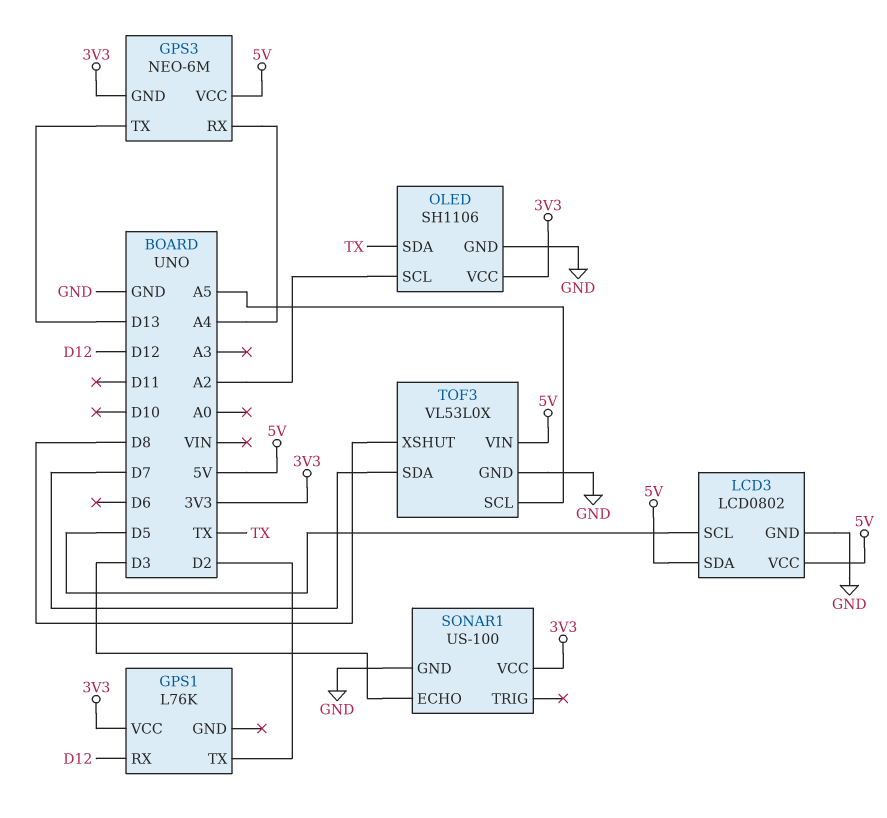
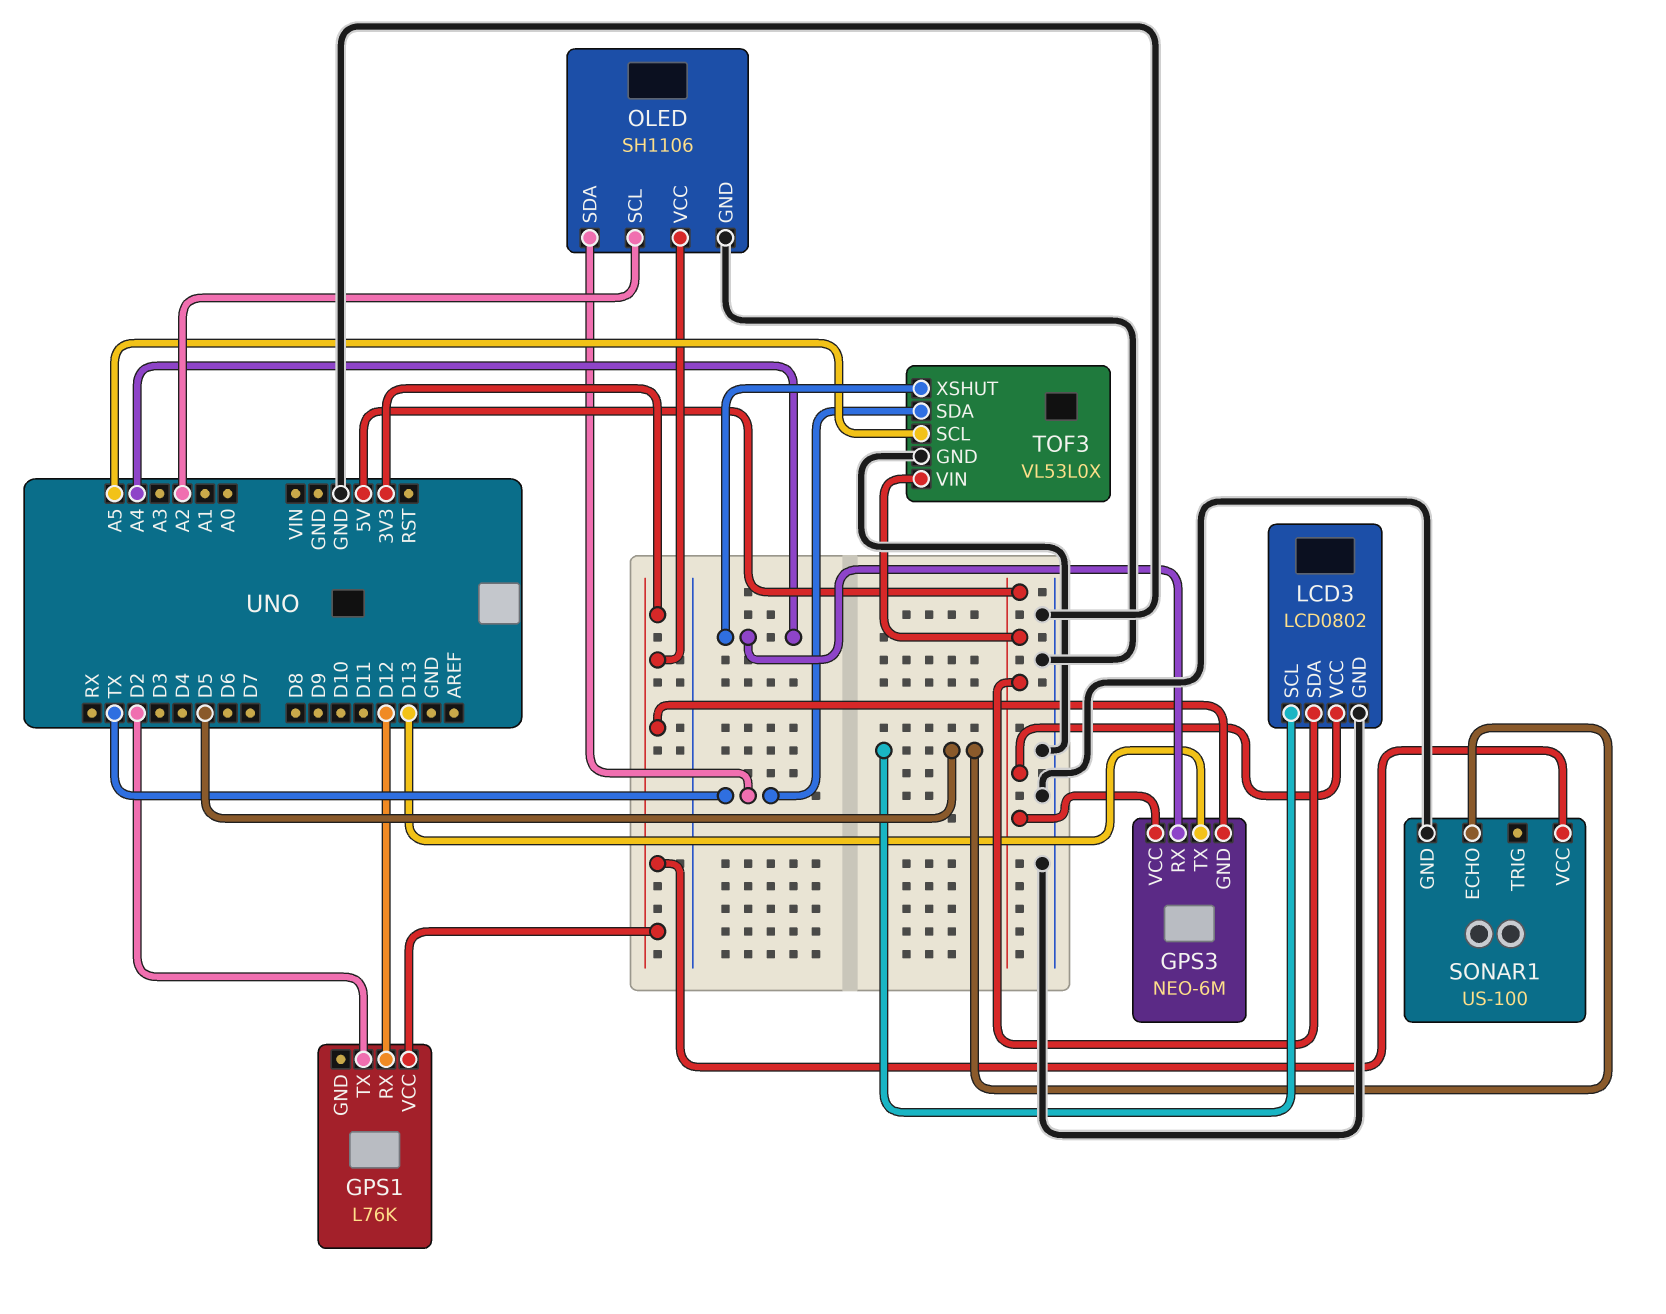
SONAR1 pin ECHO: D3 -> D5
TOF3 pin SDA: D7 -> TX
TOF3 pin XSHUT: D8 -> A4

